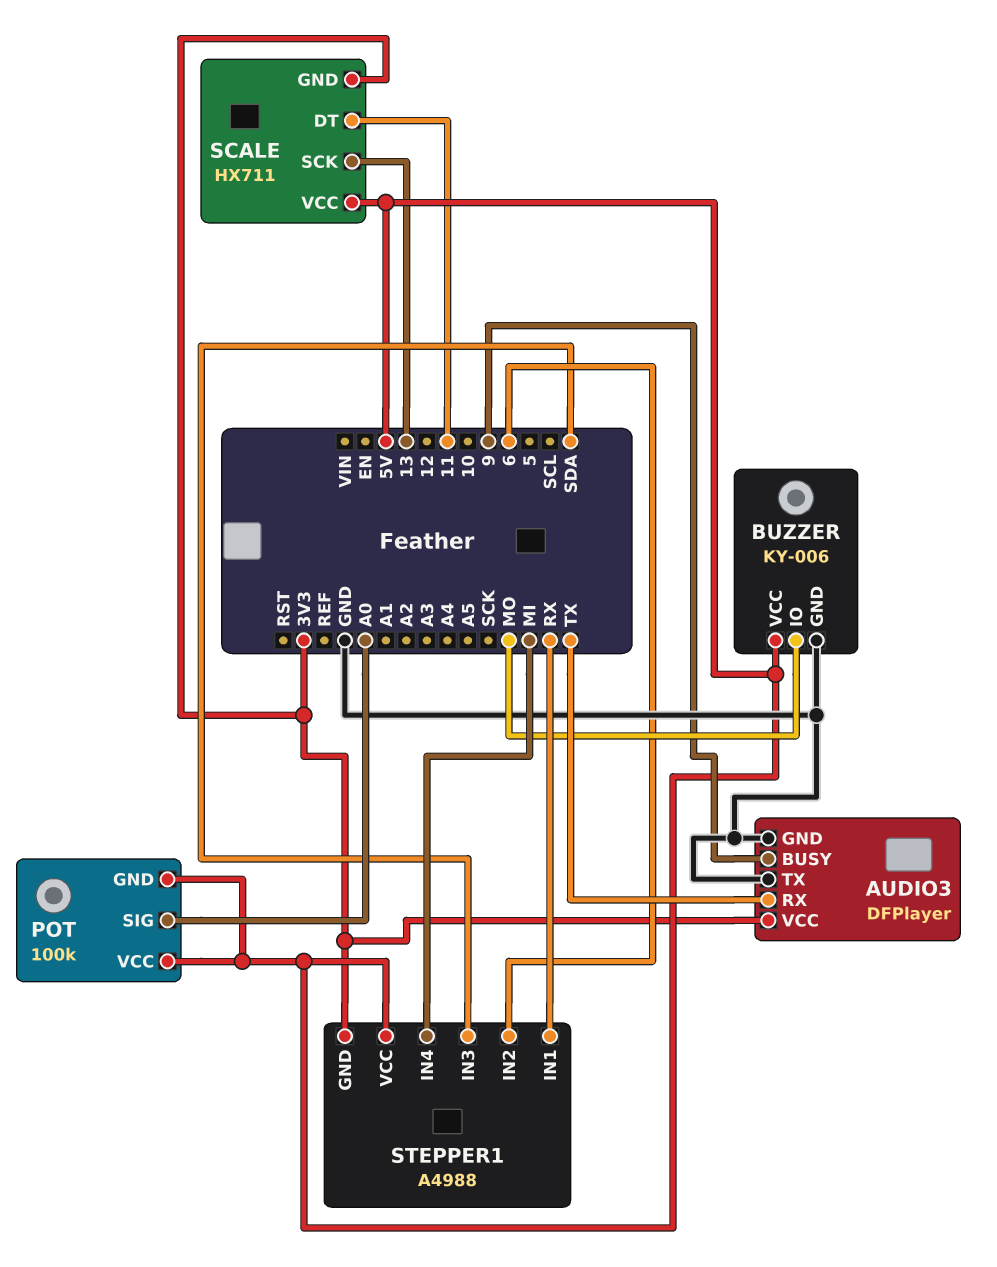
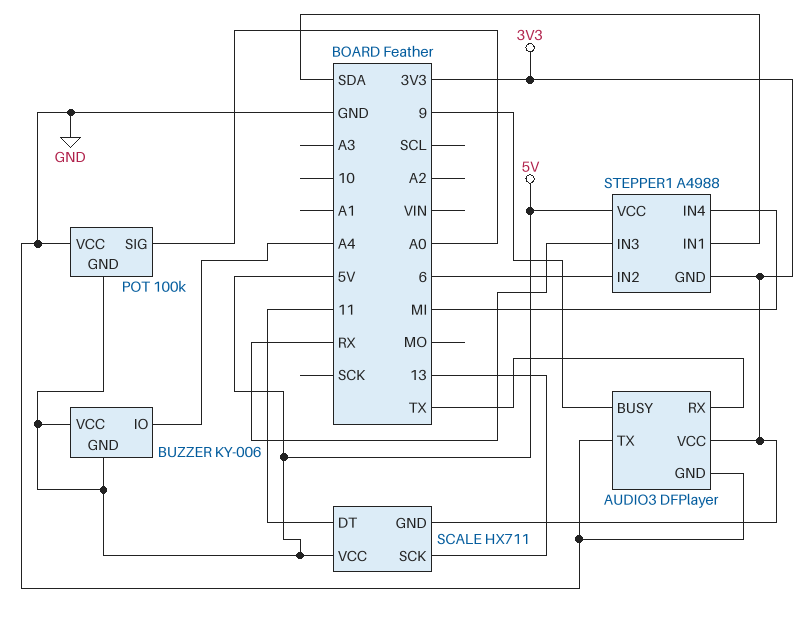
BUZZER pin GND: GND -> 5V
BUZZER pin IO: MO -> A4
POT pin VCC: 5V -> GND
STEPPER1 pin IN1: RX -> SDA
STEPPER1 pin IN3: SDA -> RX

